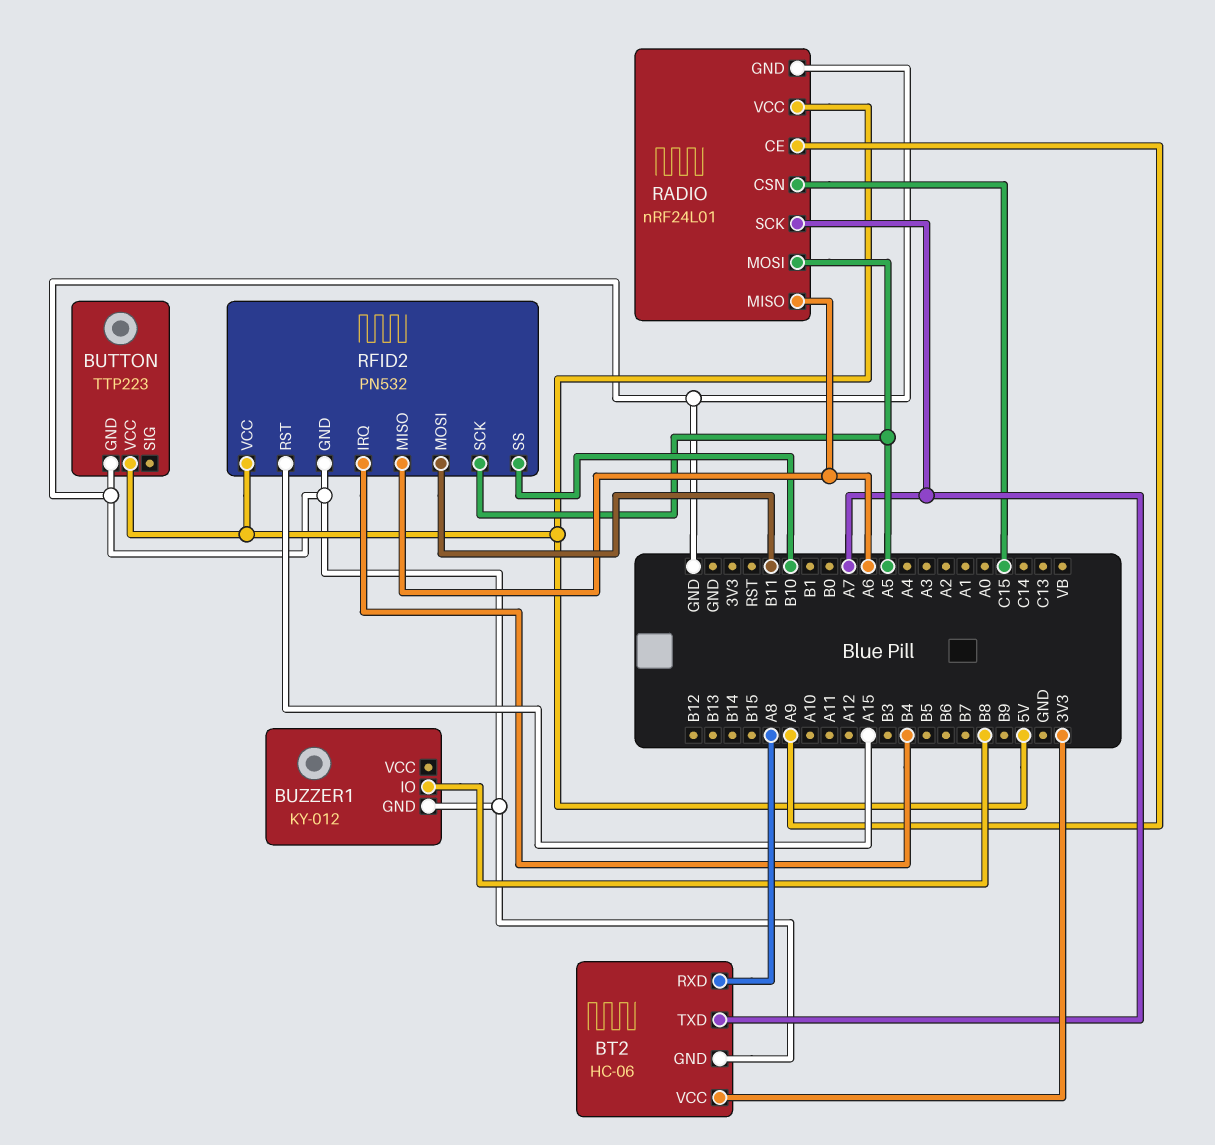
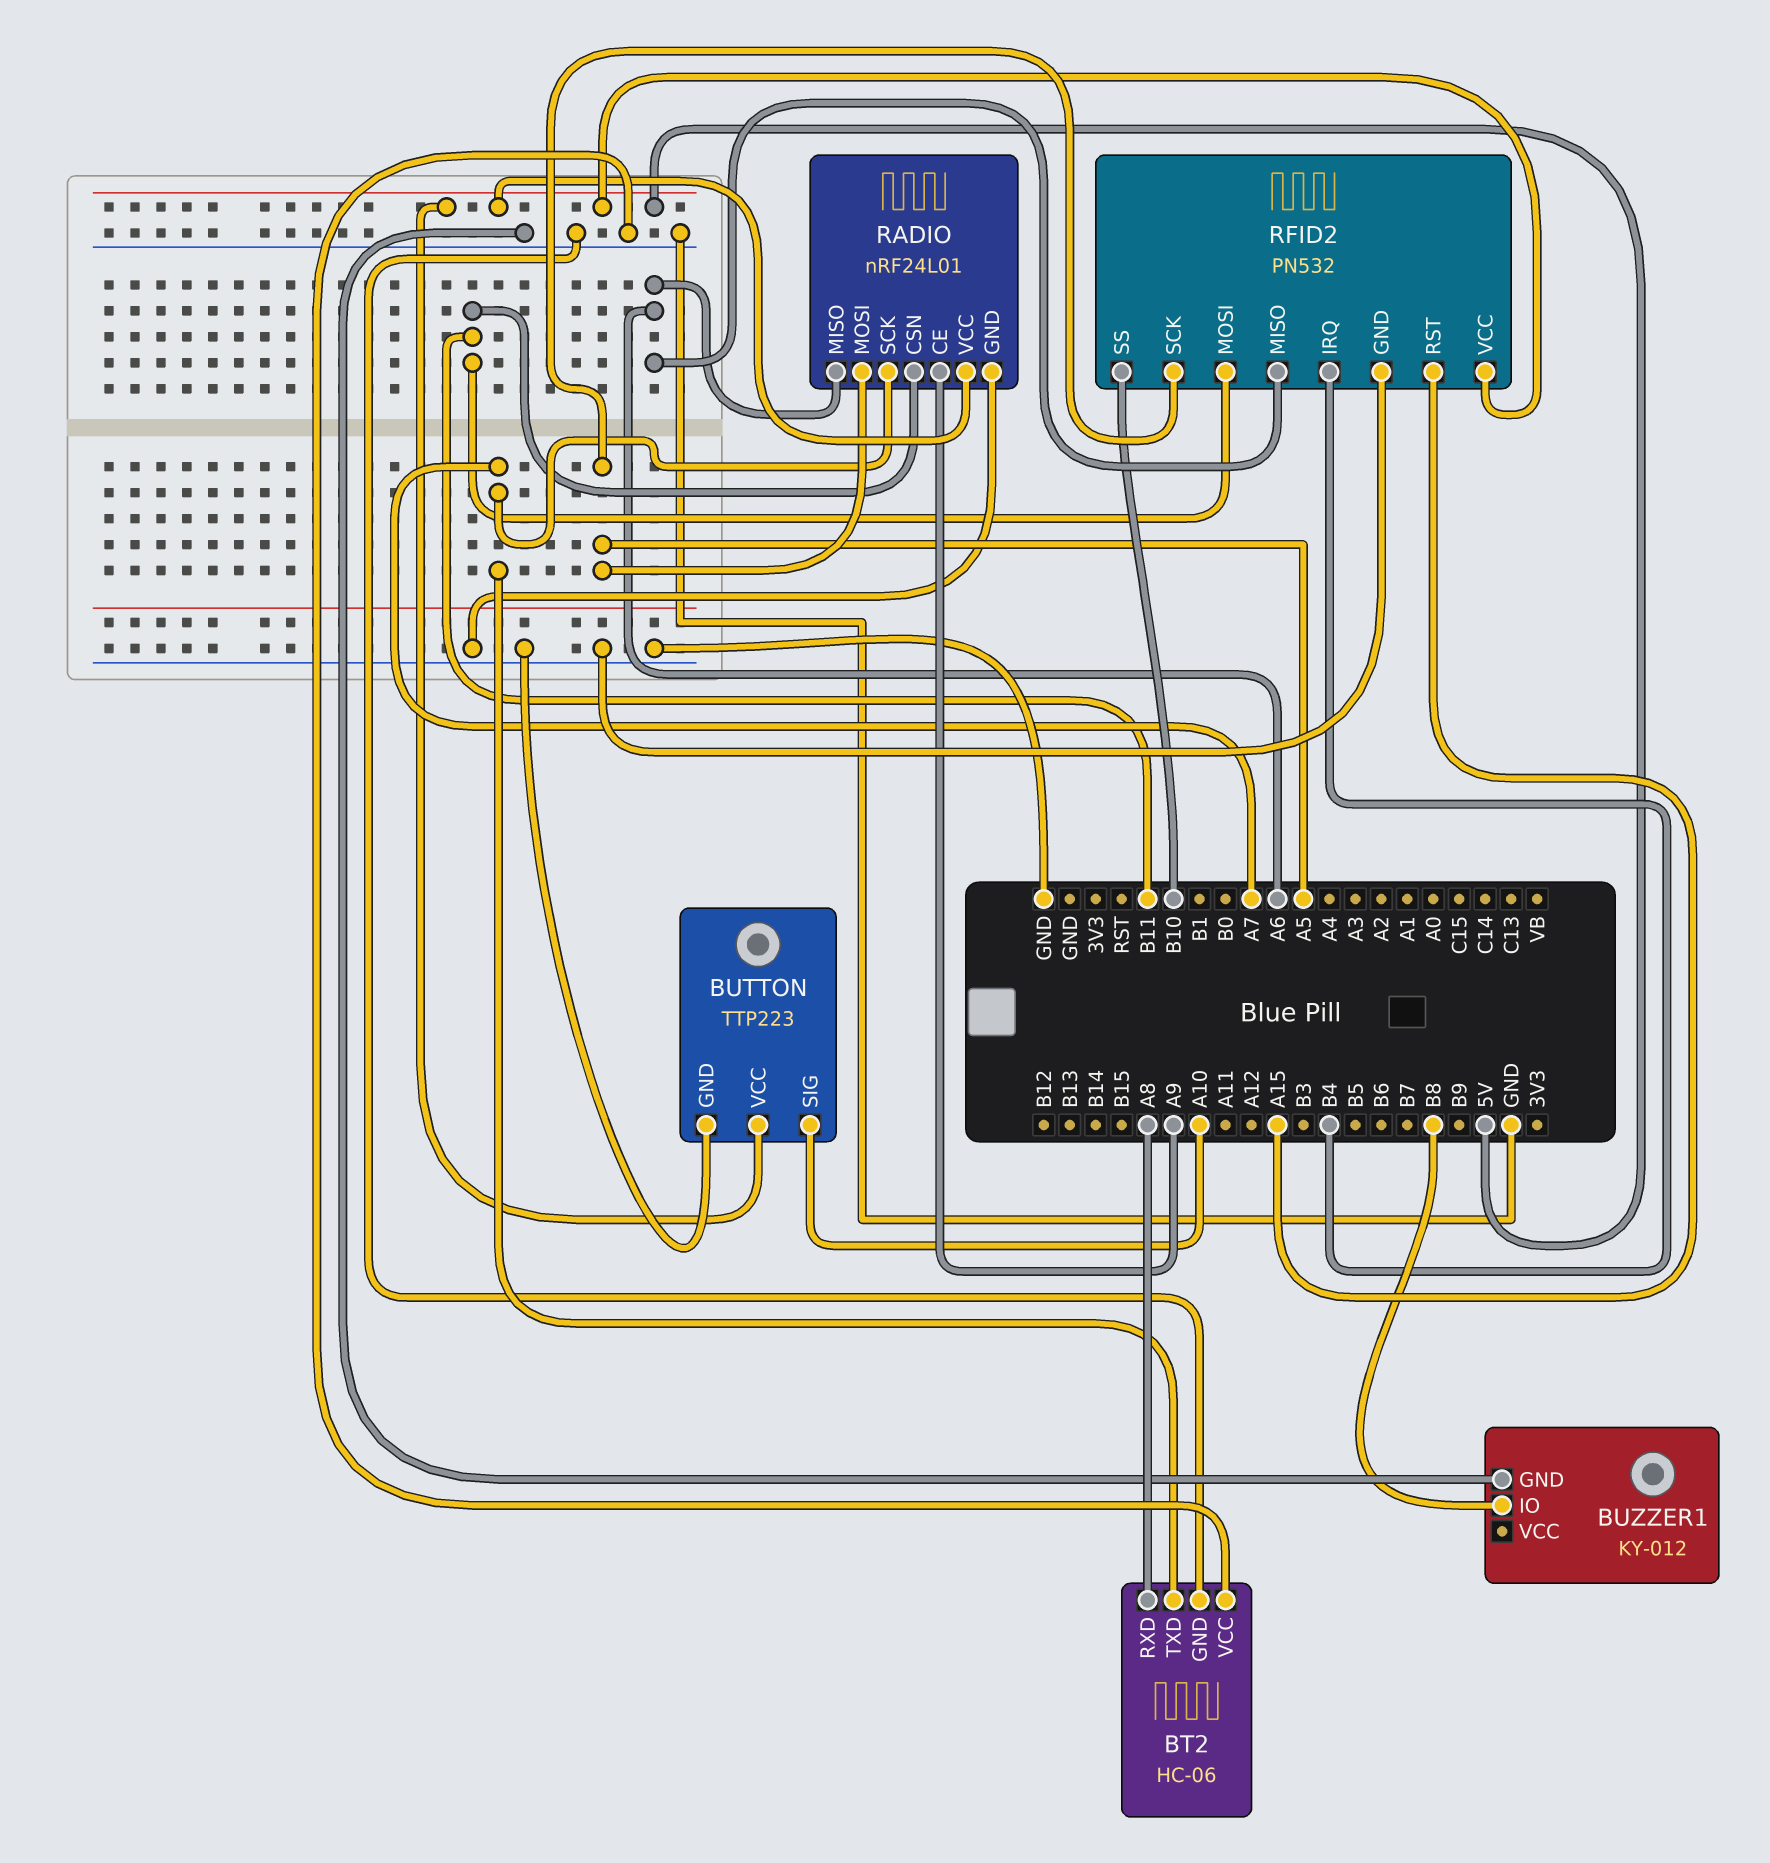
BT2 pin VCC: 3V3 -> GND
BUTTON pin SIG: none -> A10
RADIO pin CSN: C15 -> B11

